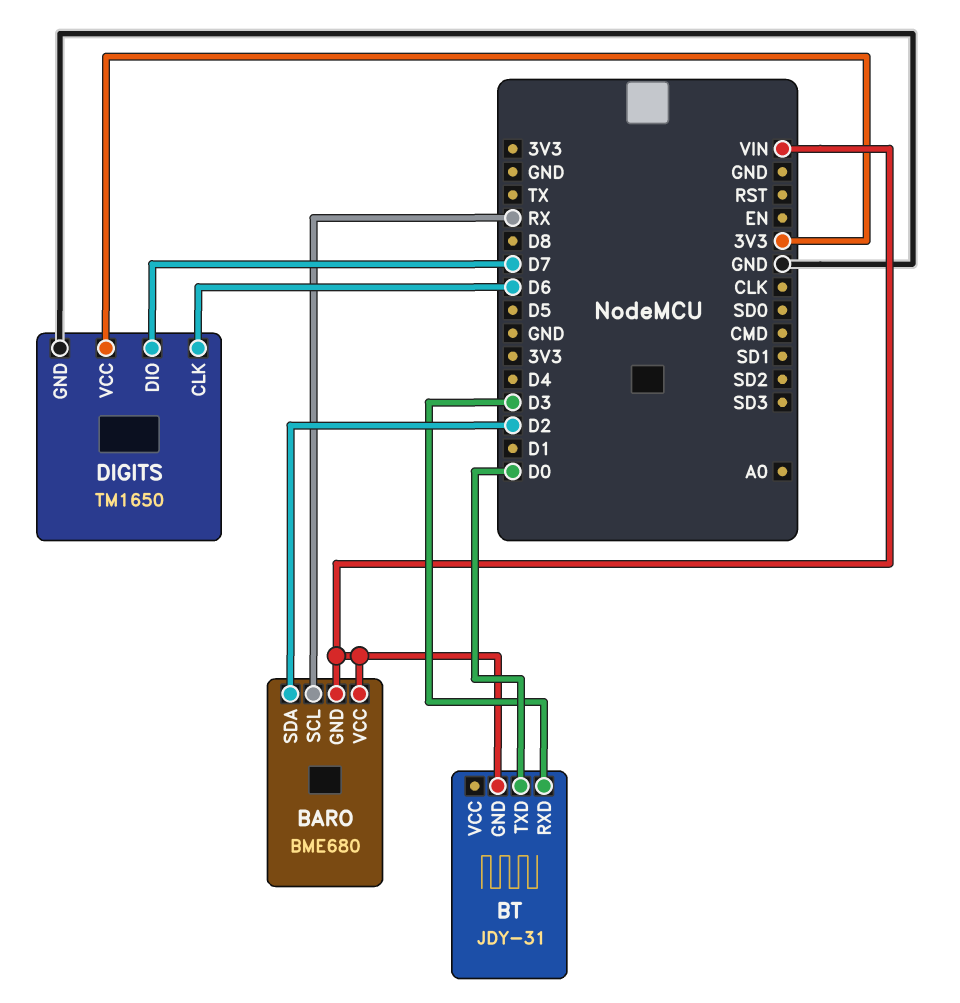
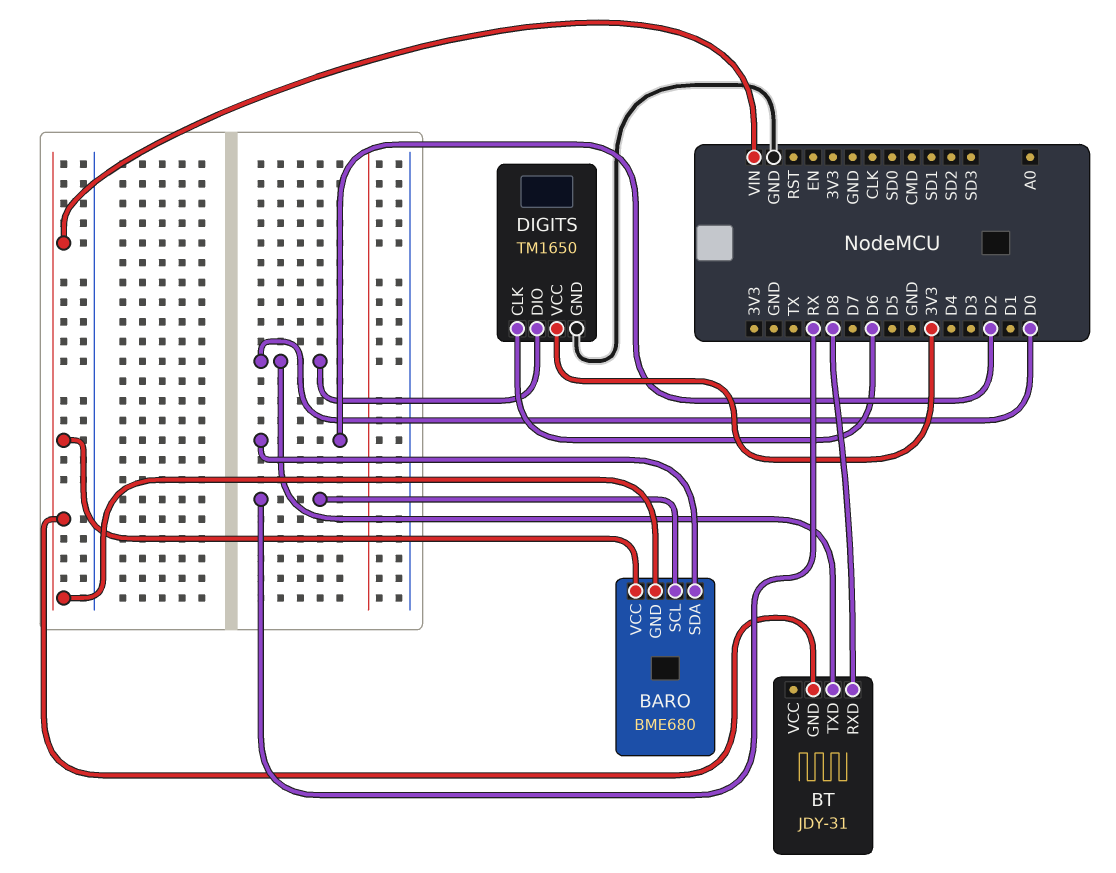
BT pin RXD: D3 -> D8
DIGITS pin DIO: D7 -> D0

